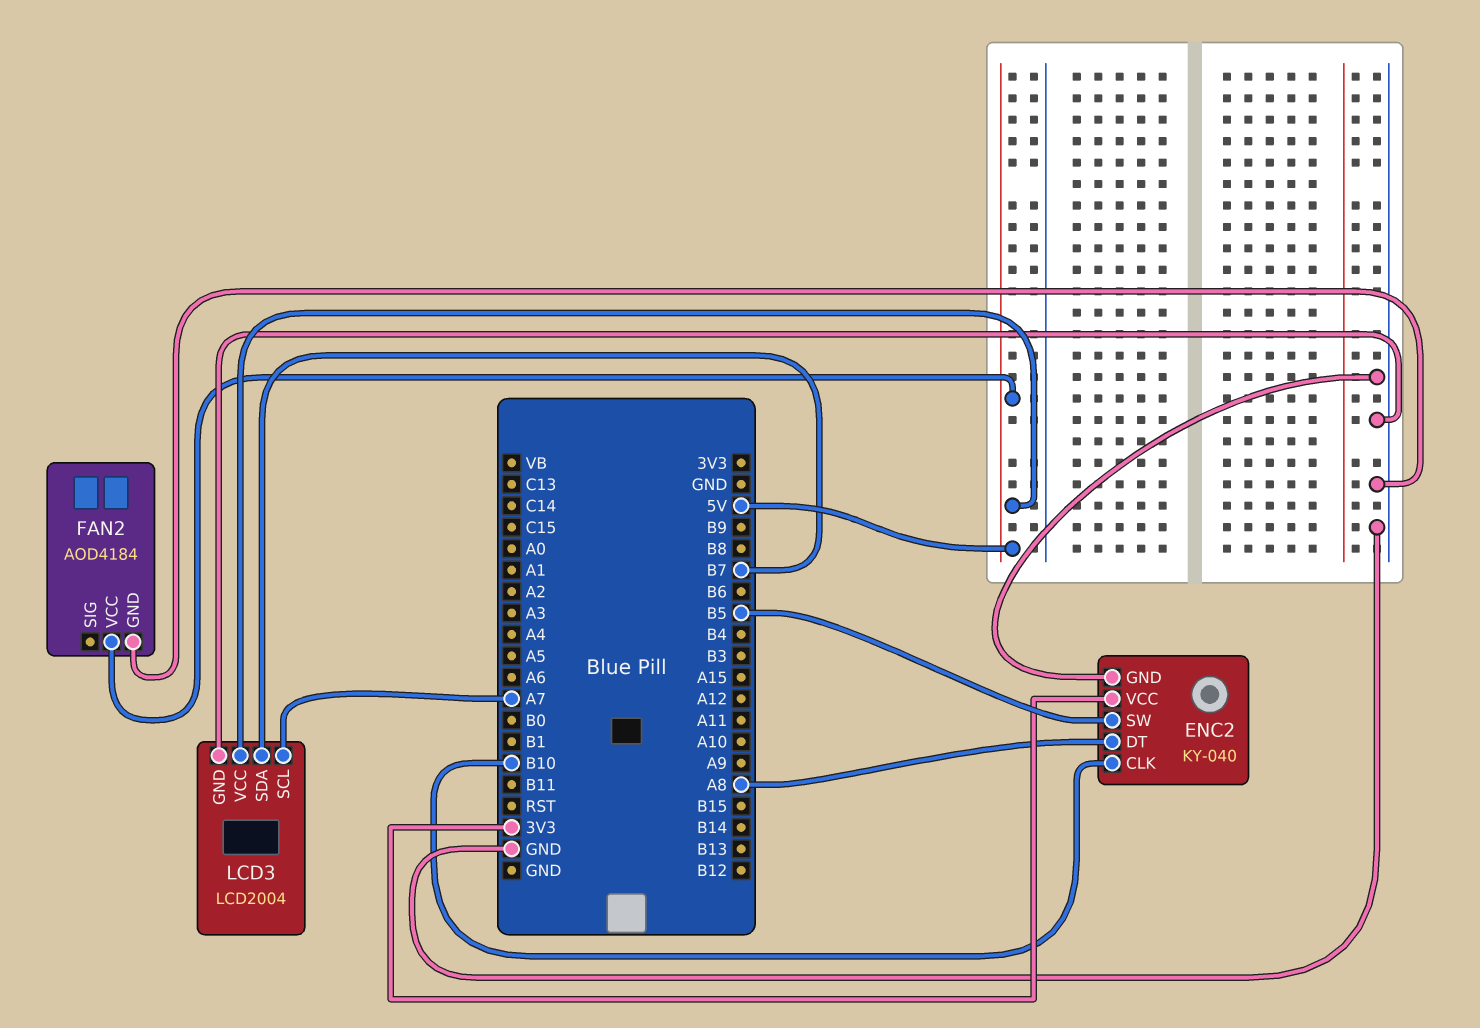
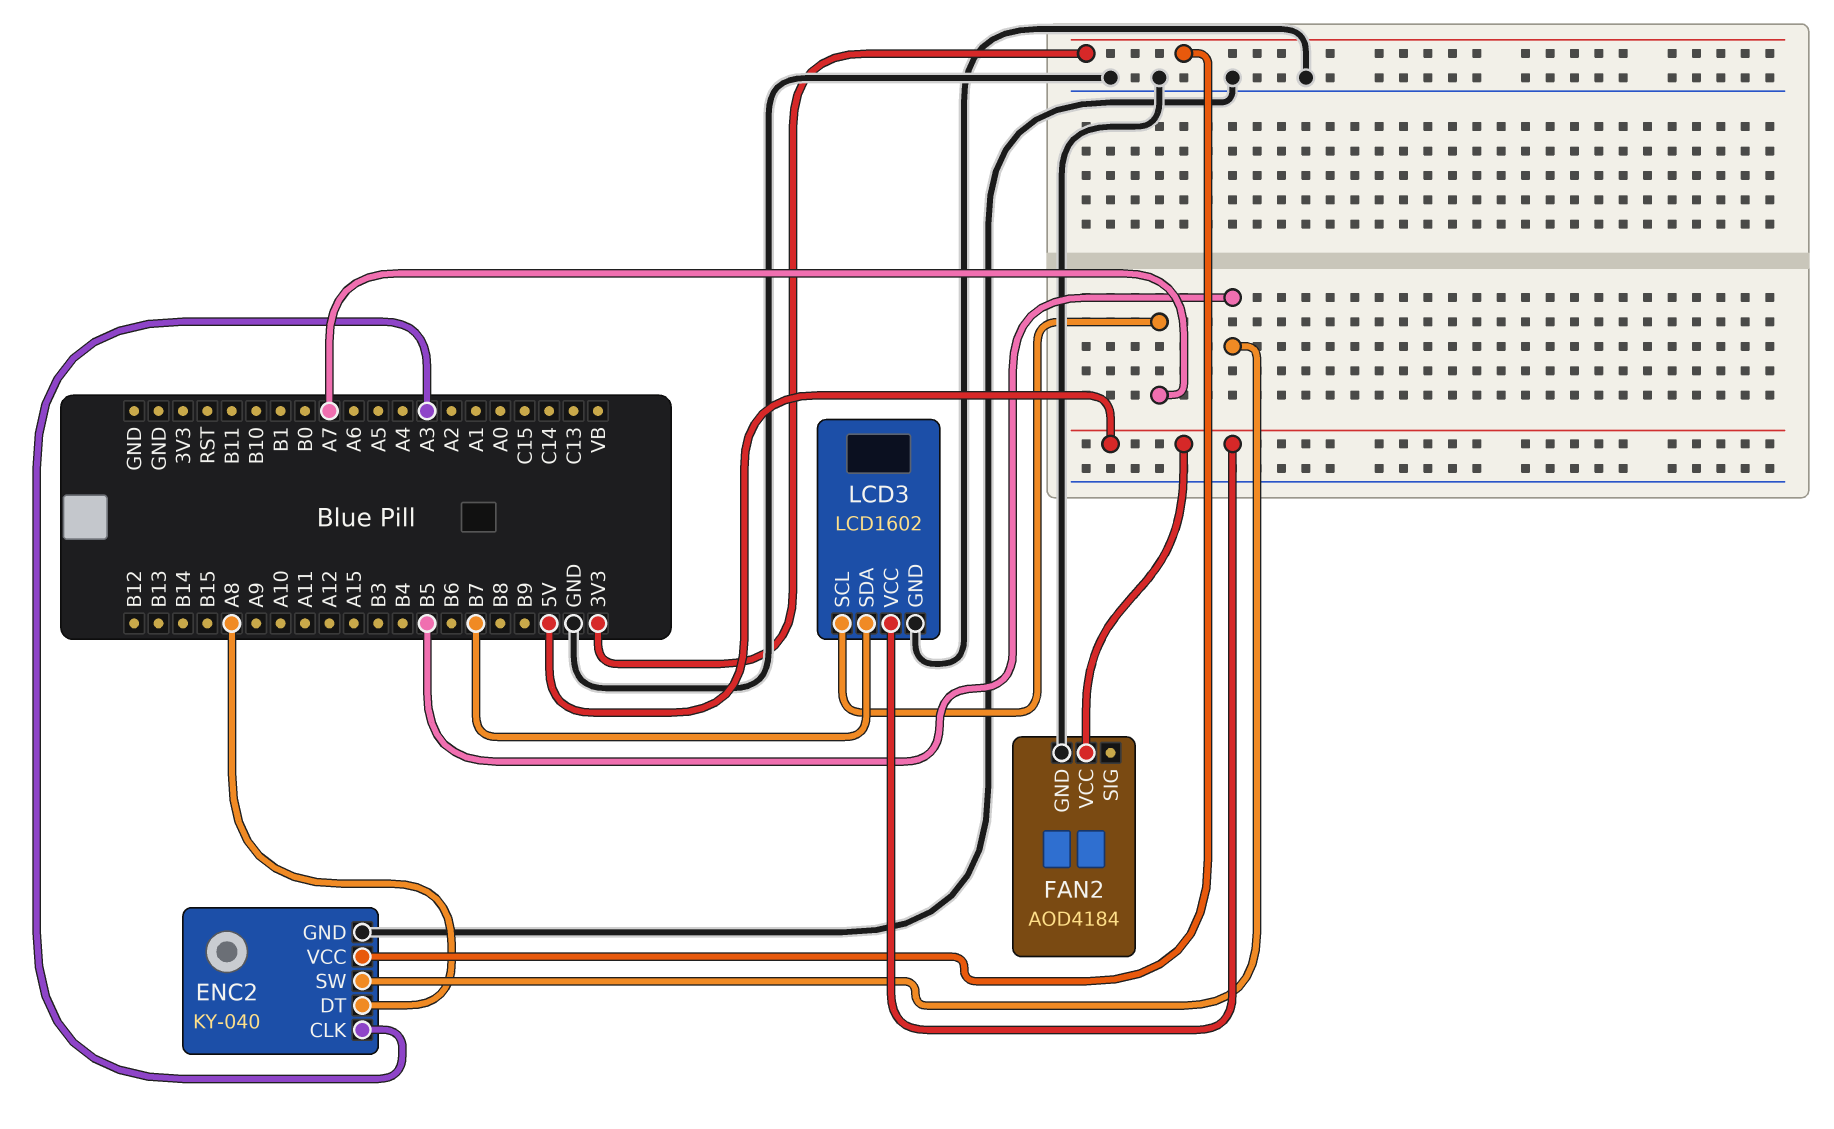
ENC2 pin CLK: B10 -> A3
LCD3: LCD2004 -> LCD1602

